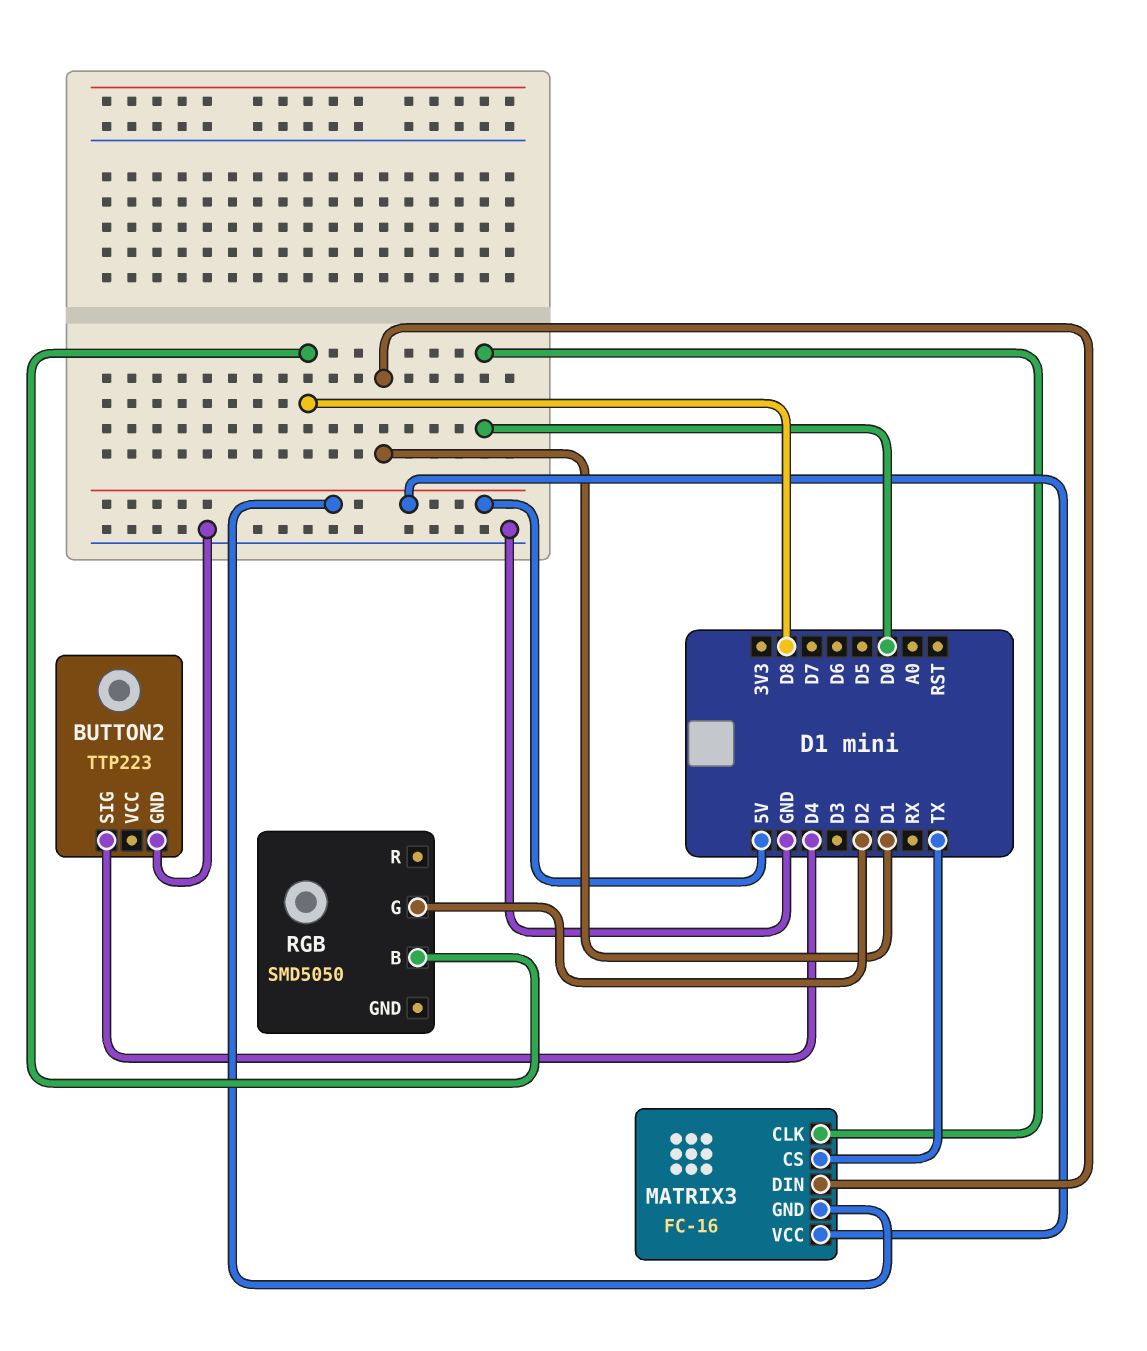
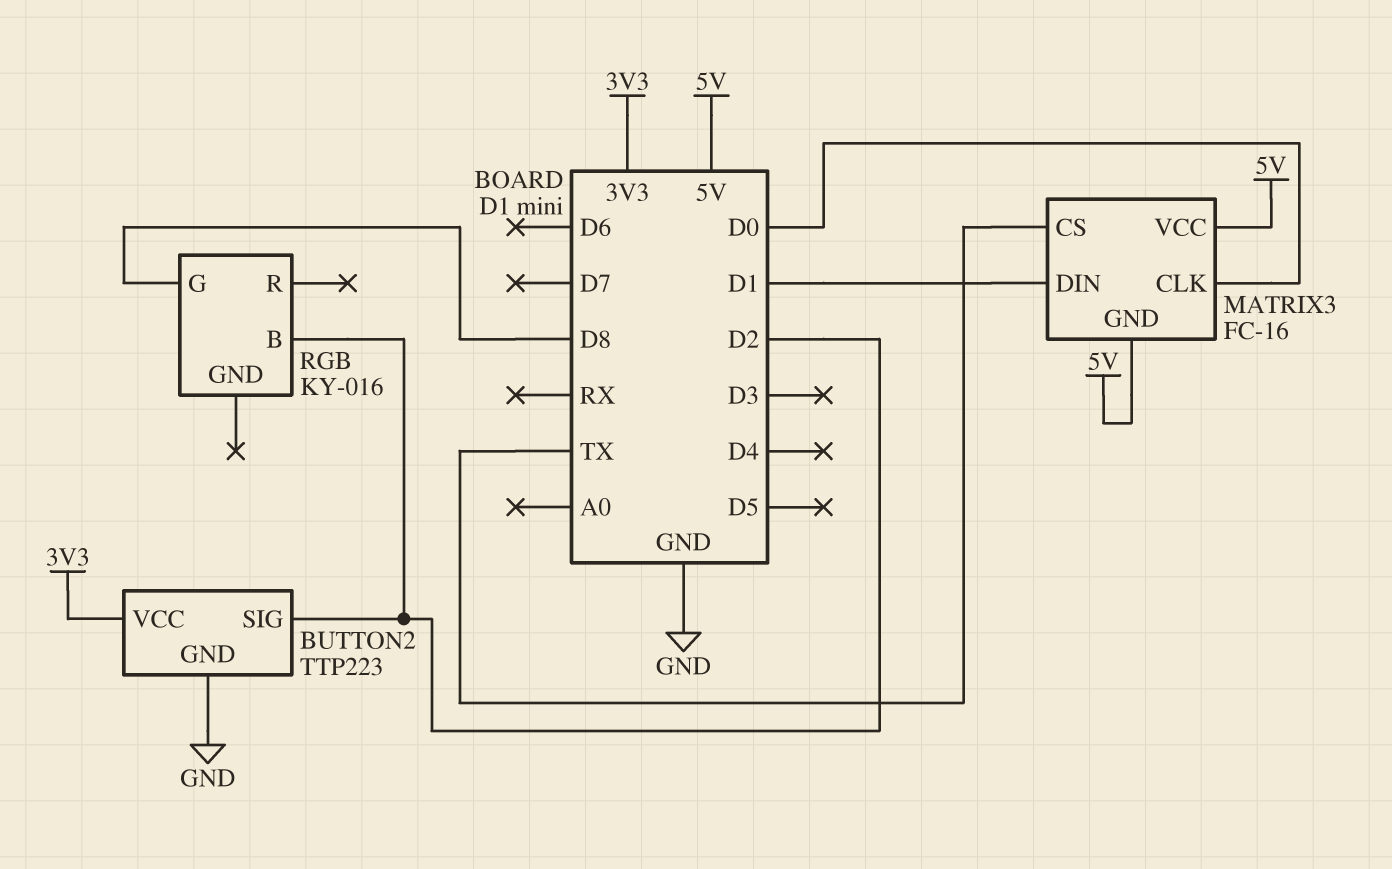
BUTTON2 pin SIG: D4 -> D2
BUTTON2 pin VCC: none -> 3V3
RGB: SMD5050 -> KY-016
RGB pin B: D8 -> D2
RGB pin G: D2 -> D8

